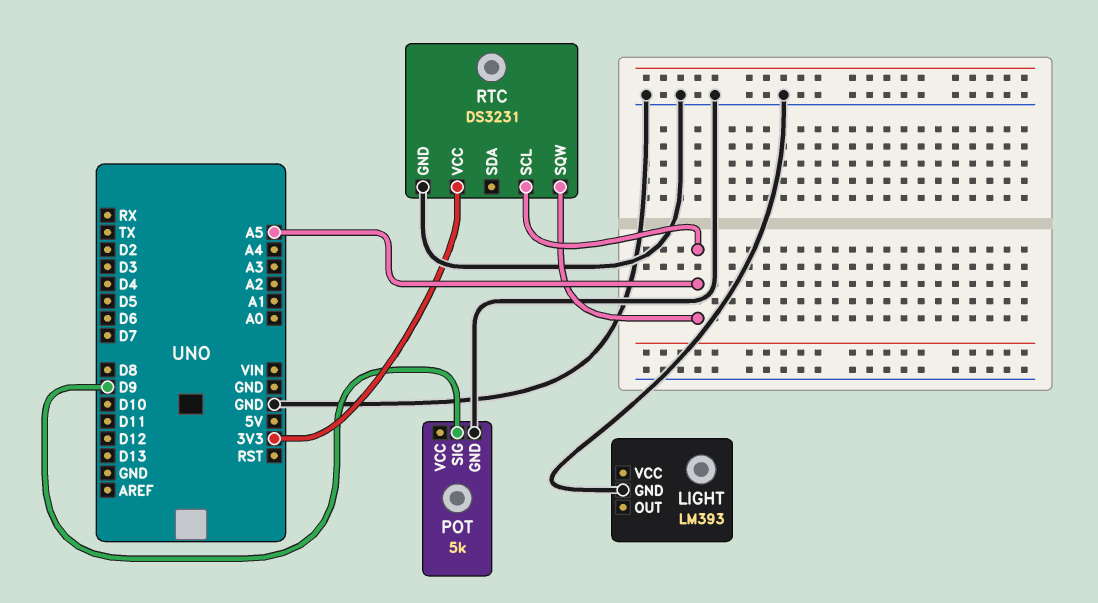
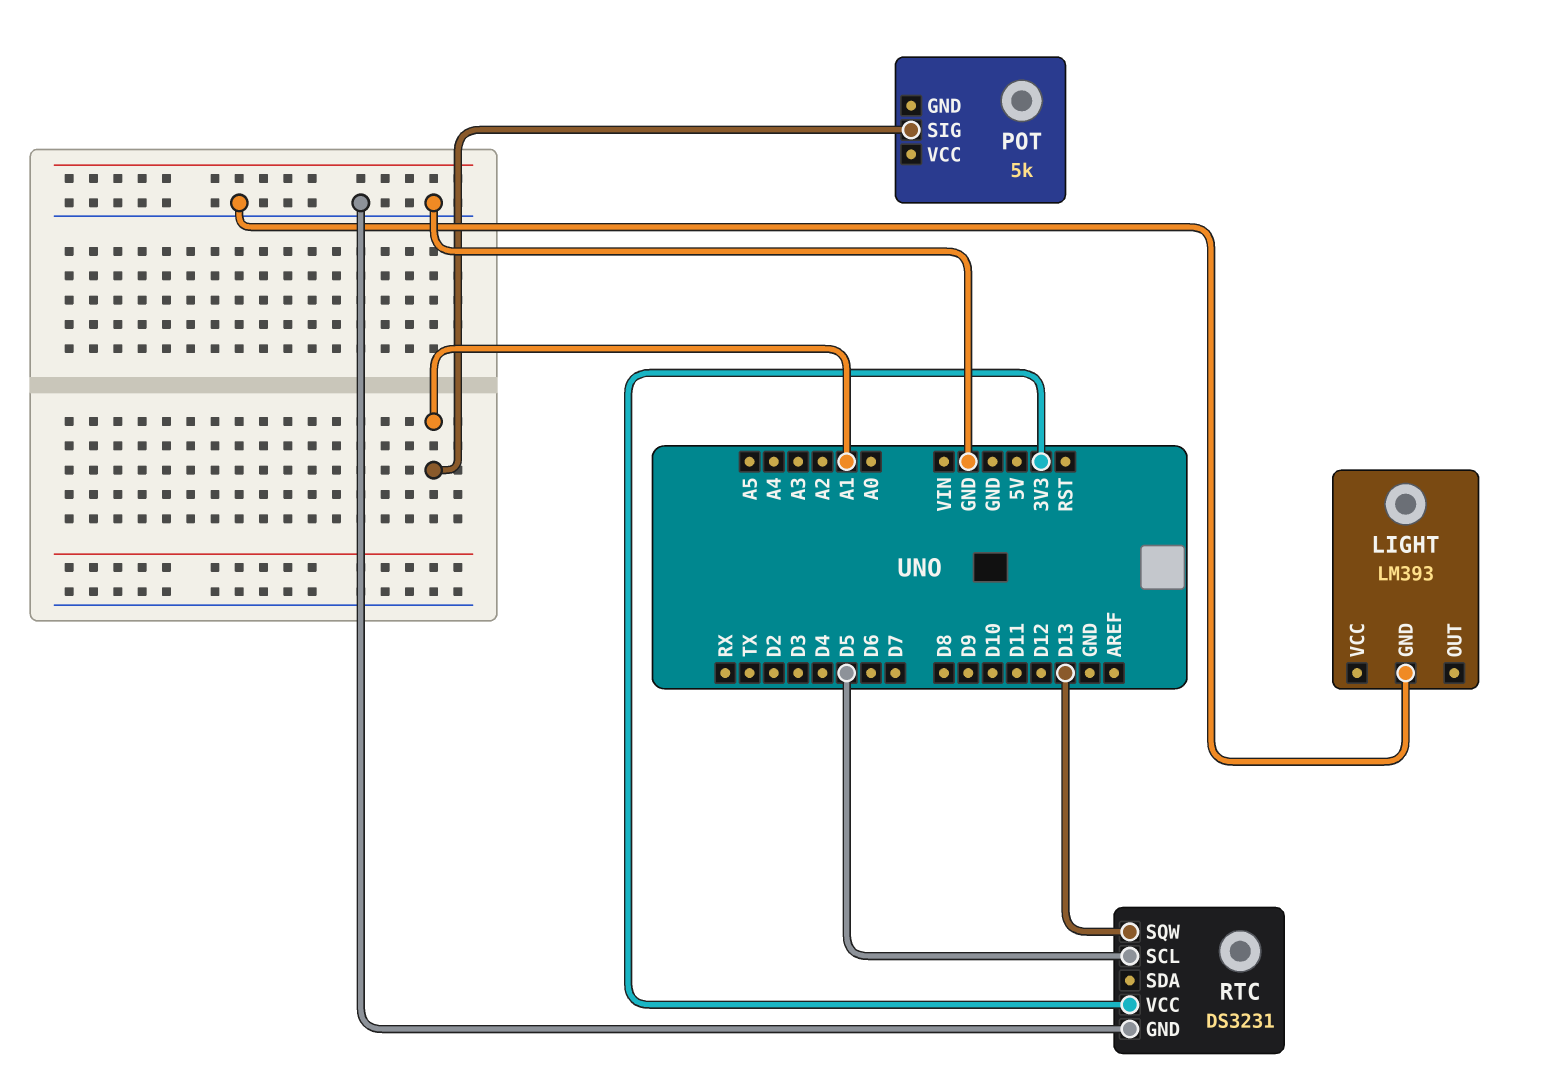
POT pin GND: GND -> none
POT pin SIG: D9 -> A1
RTC pin SCL: A5 -> D5
RTC pin SQW: A5 -> D13

